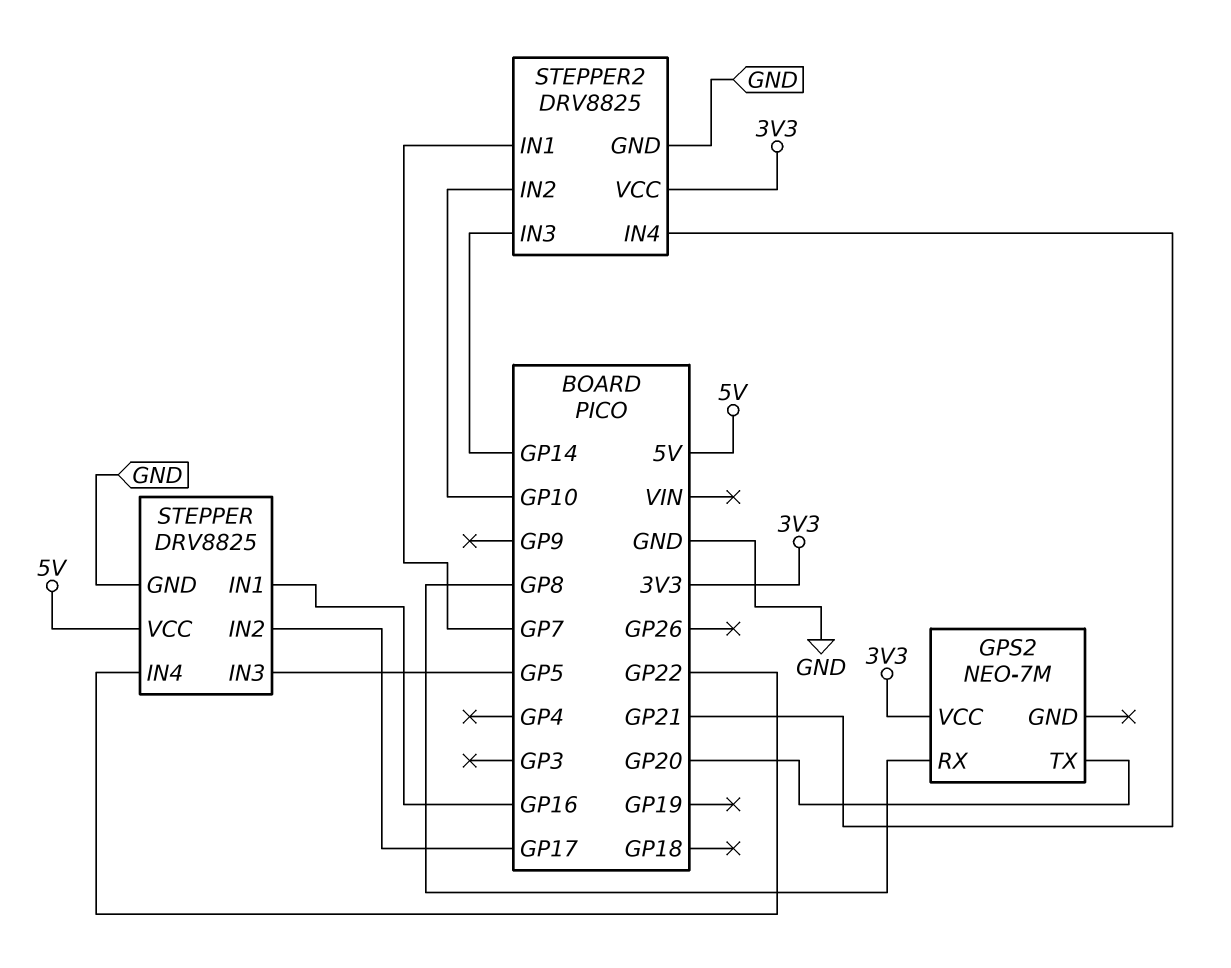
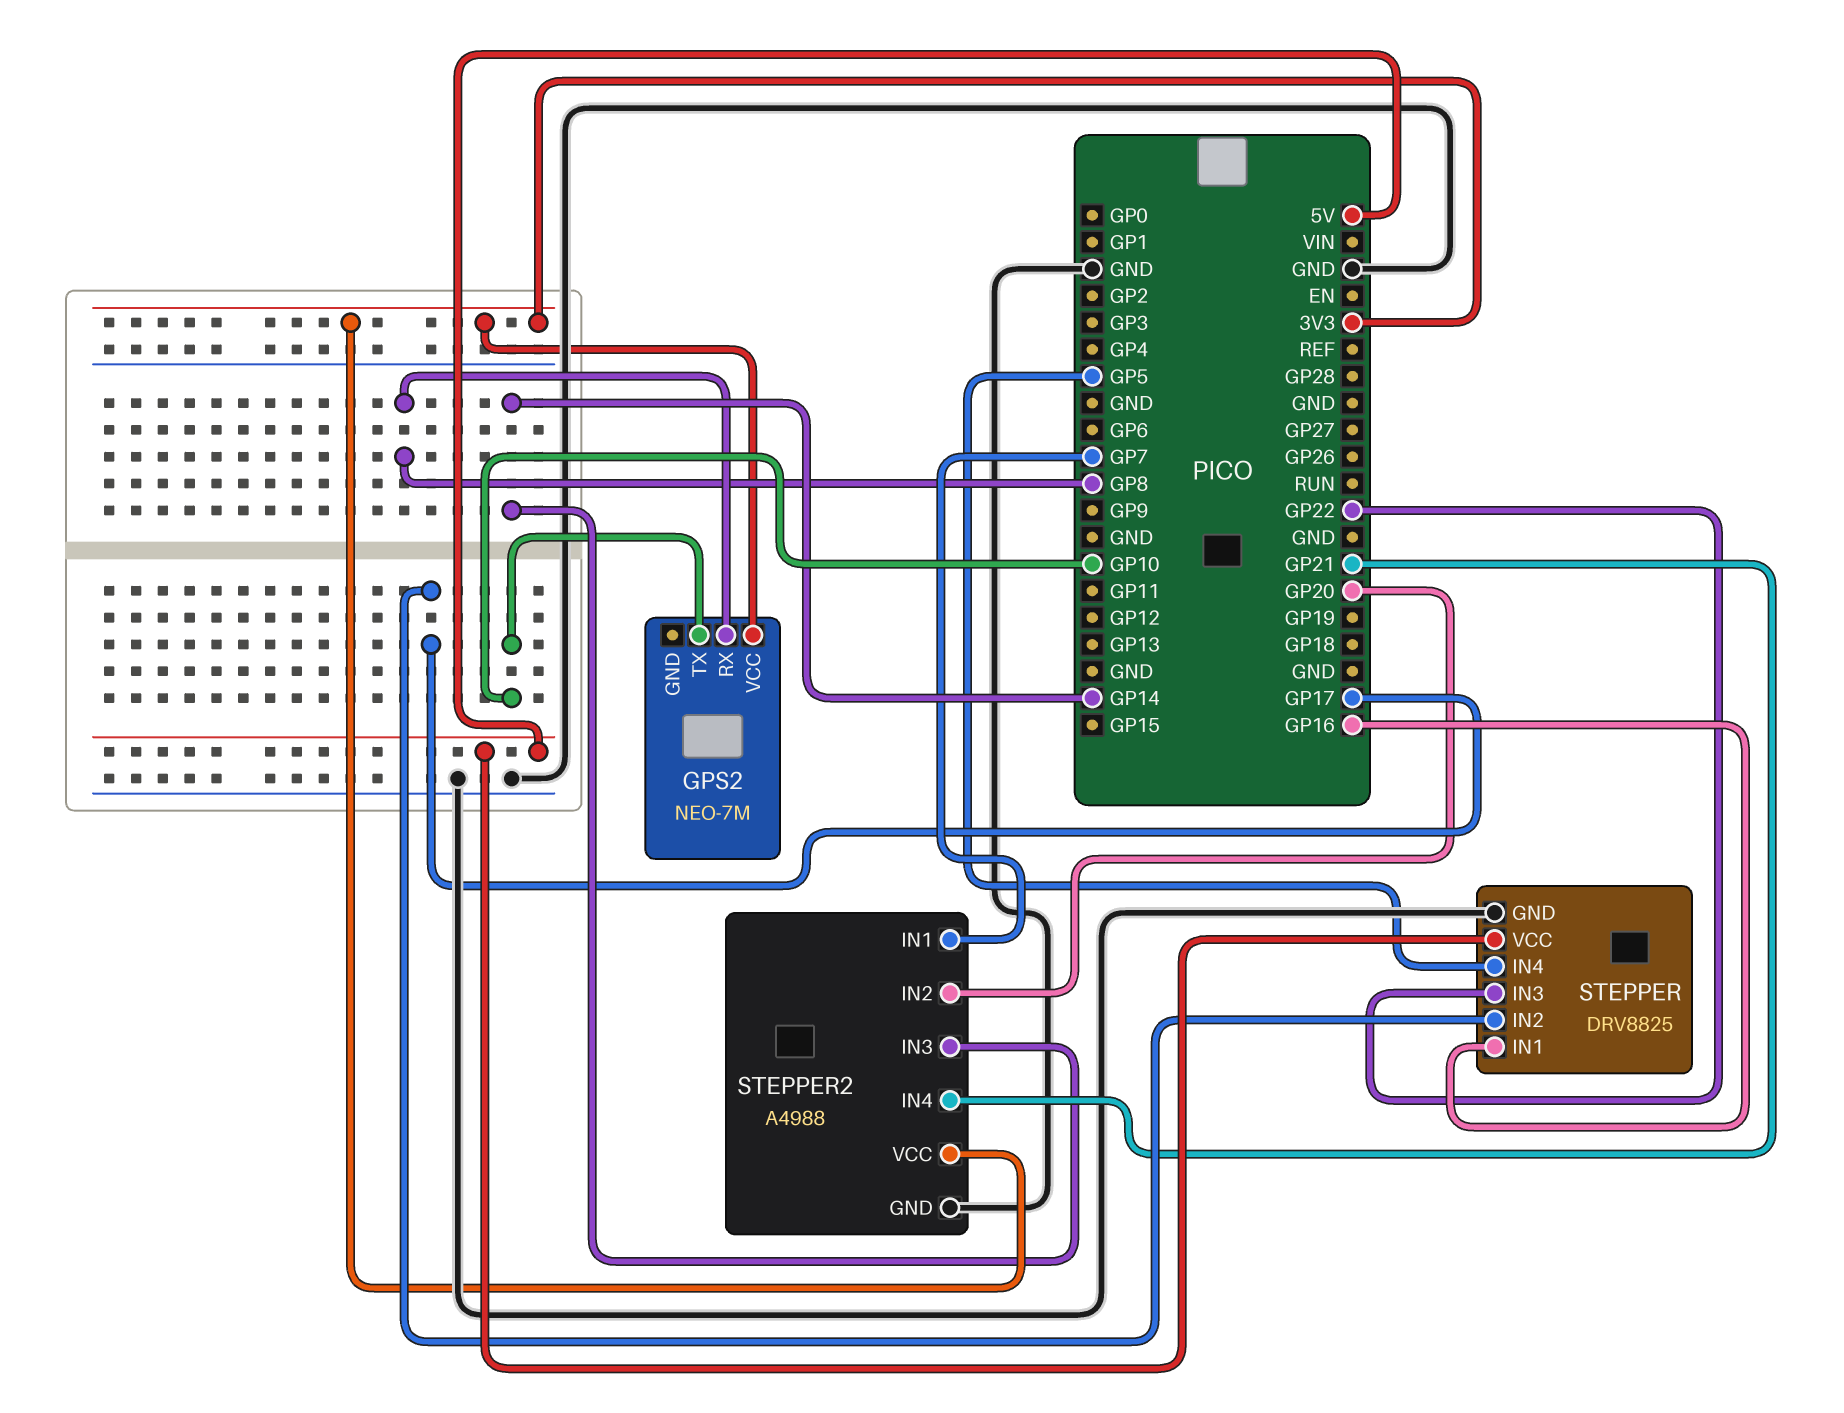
GPS2 pin TX: GP20 -> GP10
STEPPER pin IN3: GP5 -> GP22
STEPPER pin IN4: GP22 -> GP5
STEPPER2: DRV8825 -> A4988
STEPPER2 pin IN2: GP10 -> GP20

